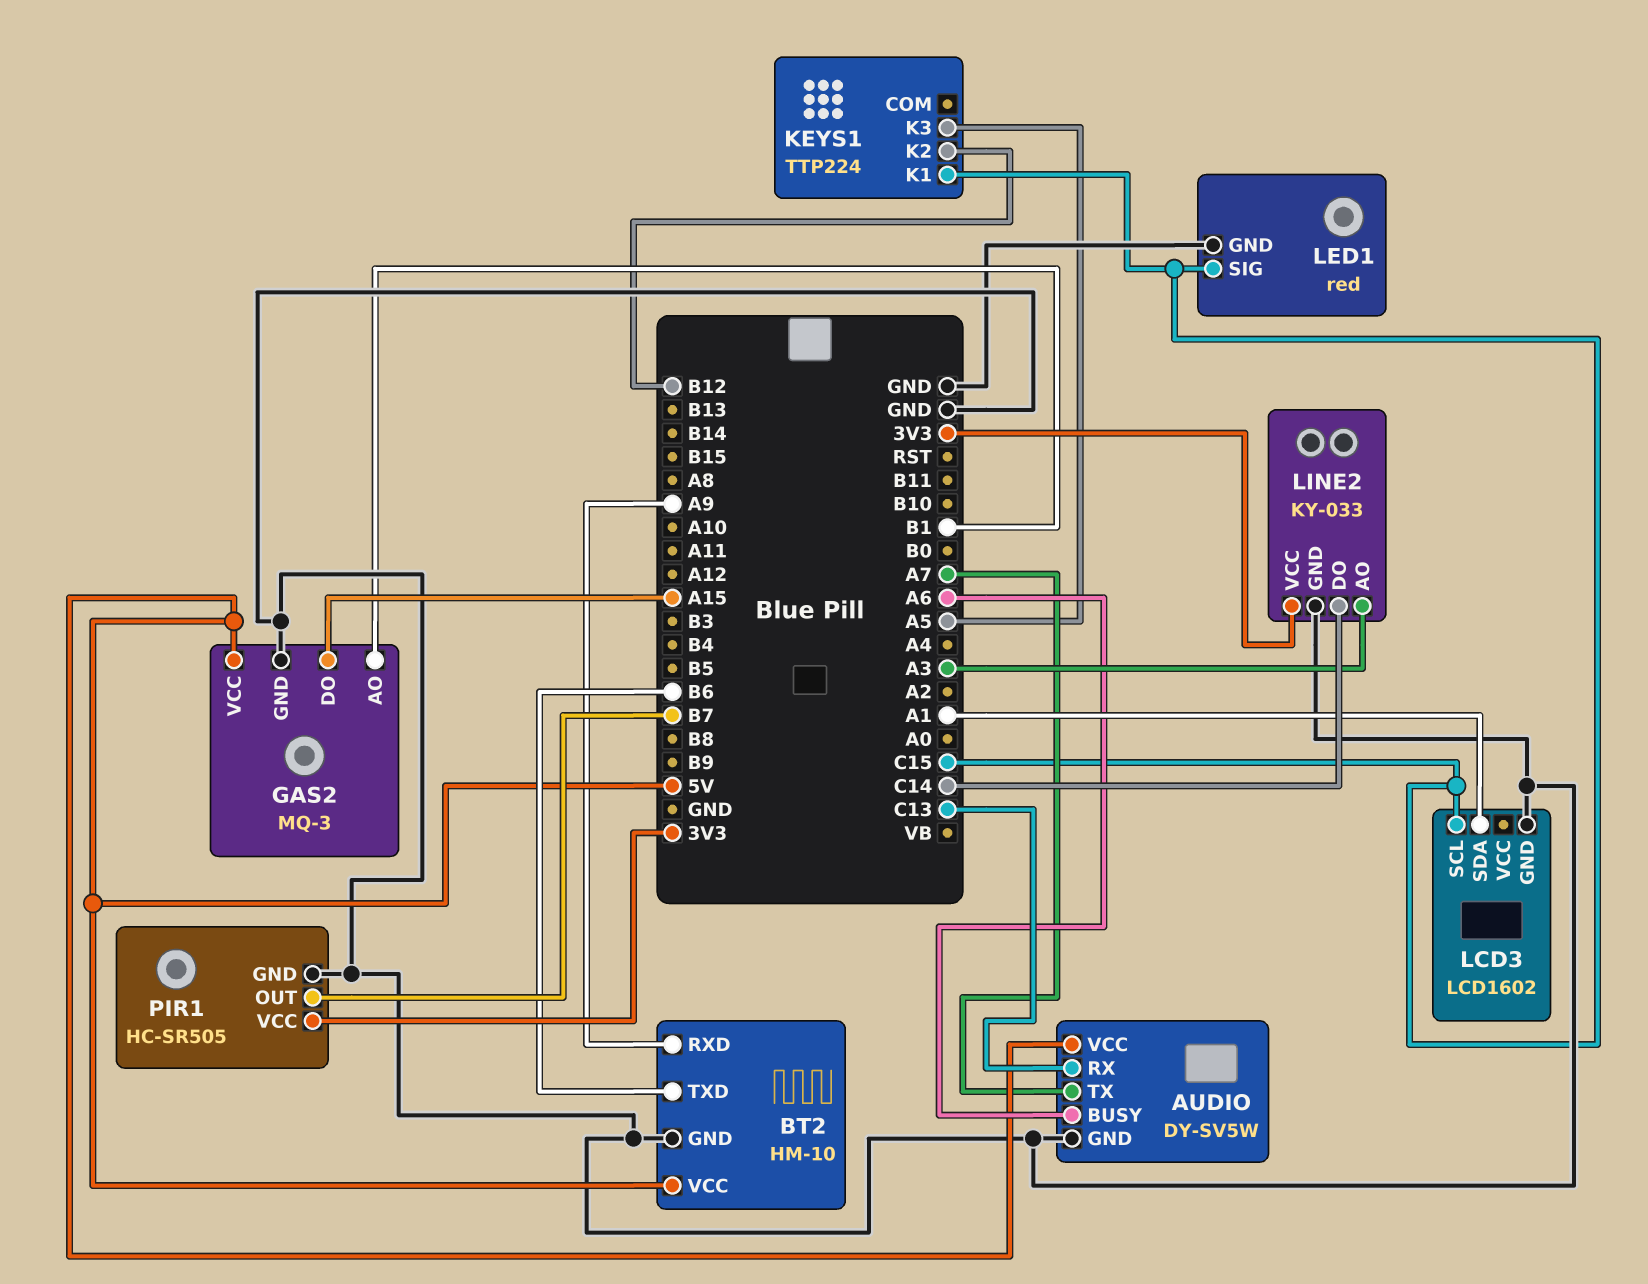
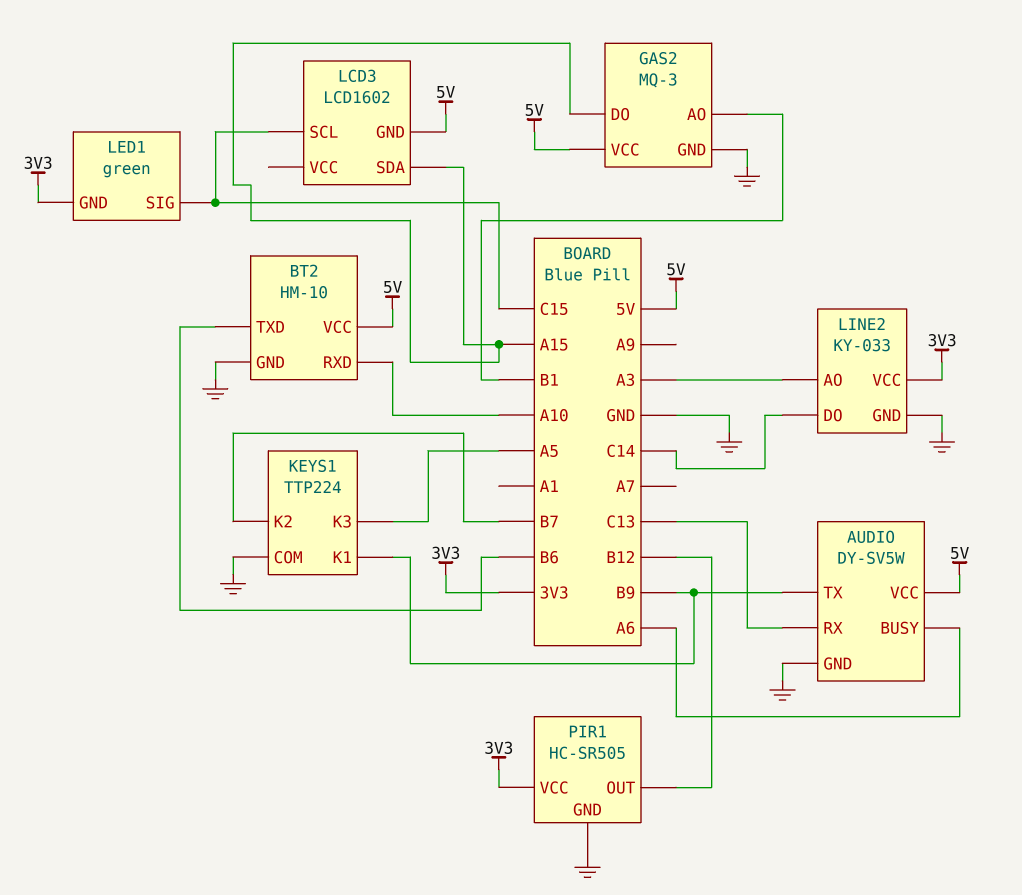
AUDIO pin TX: A7 -> B9
BT2 pin RXD: A9 -> A10
KEYS1 pin COM: none -> GND
KEYS1 pin K1: C15 -> B9
KEYS1 pin K2: B12 -> B7
LCD3 pin GND: GND -> 5V
LCD3 pin SDA: A1 -> A15
LED1: red -> green
LED1 pin GND: GND -> 3V3
PIR1 pin OUT: B7 -> B12

